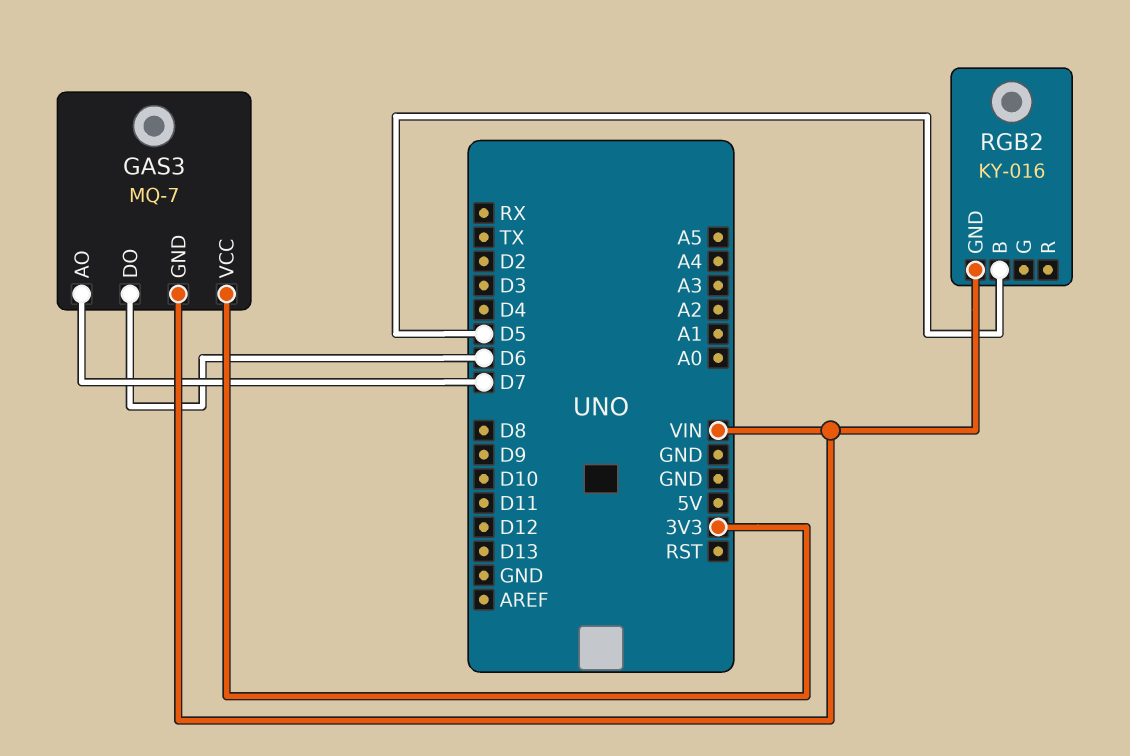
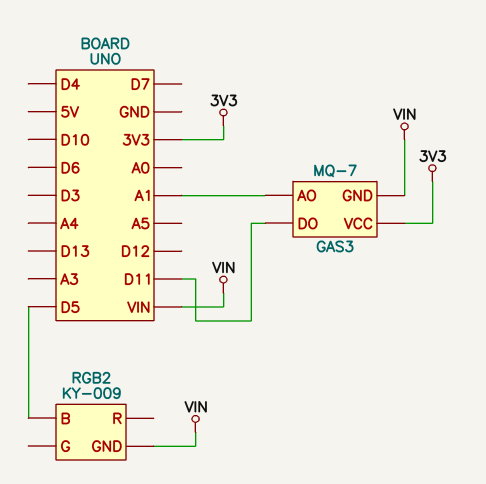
GAS3 pin AO: D7 -> A1
GAS3 pin DO: D6 -> D11
RGB2: KY-016 -> KY-009

